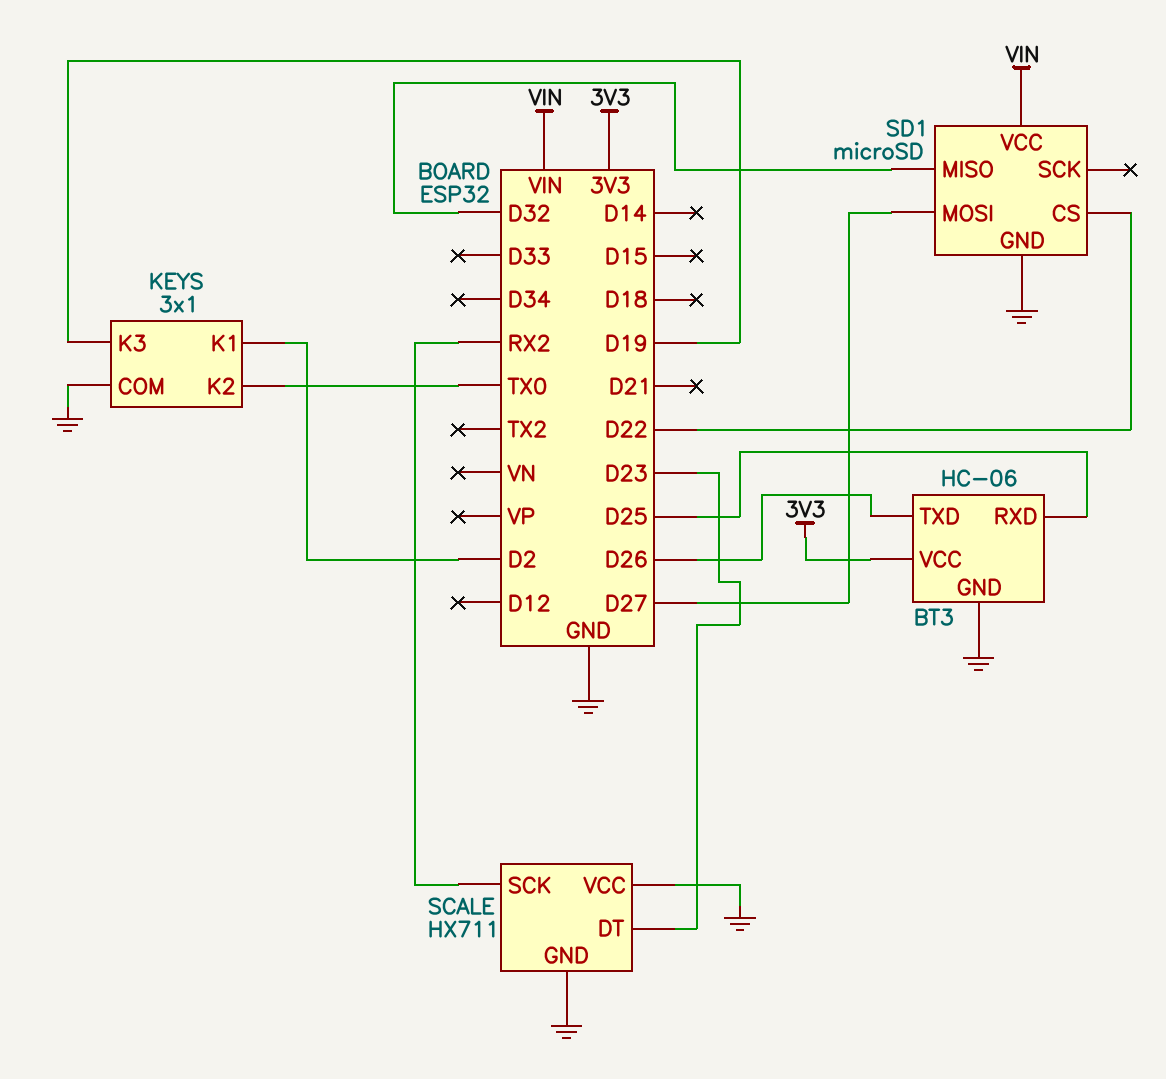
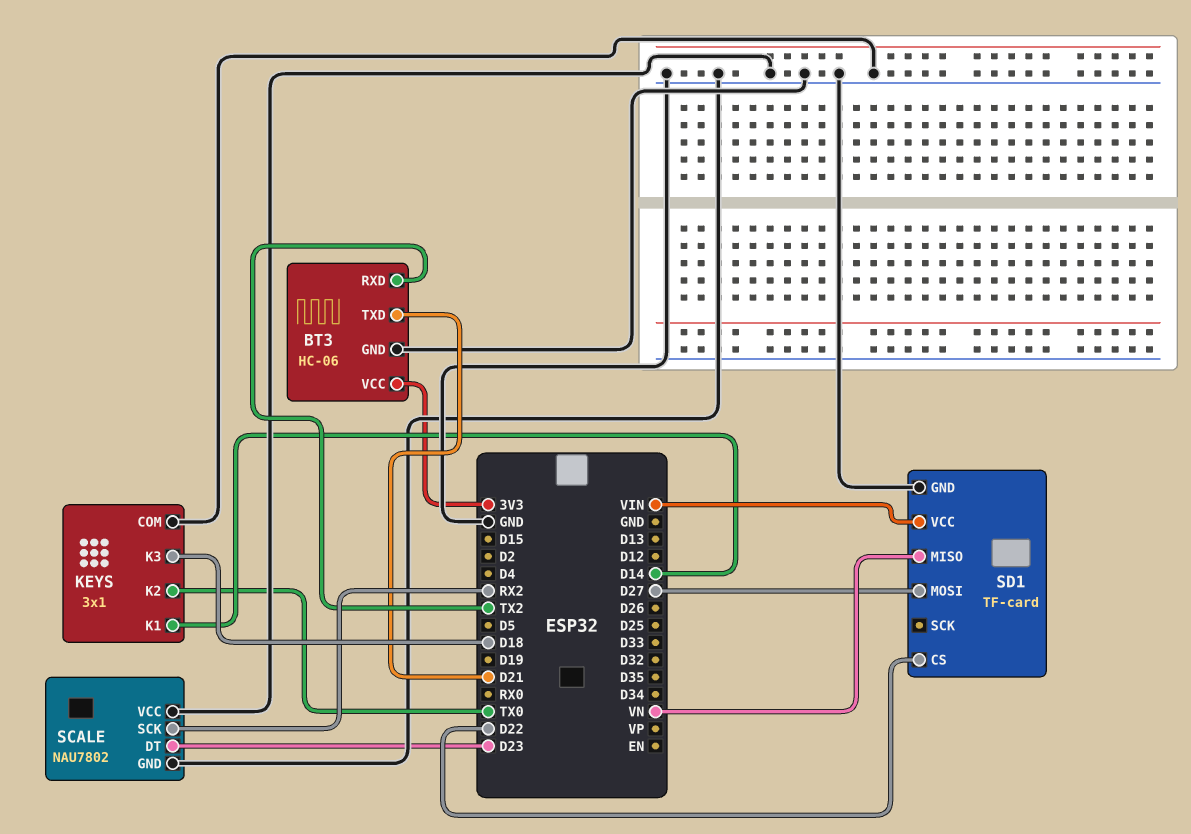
BT3 pin RXD: D25 -> TX2
BT3 pin TXD: D26 -> D21
KEYS pin K1: D2 -> D14
KEYS pin K3: D19 -> D18
SCALE: HX711 -> NAU7802
SD1: microSD -> TF-card
SD1 pin MISO: D32 -> VN

